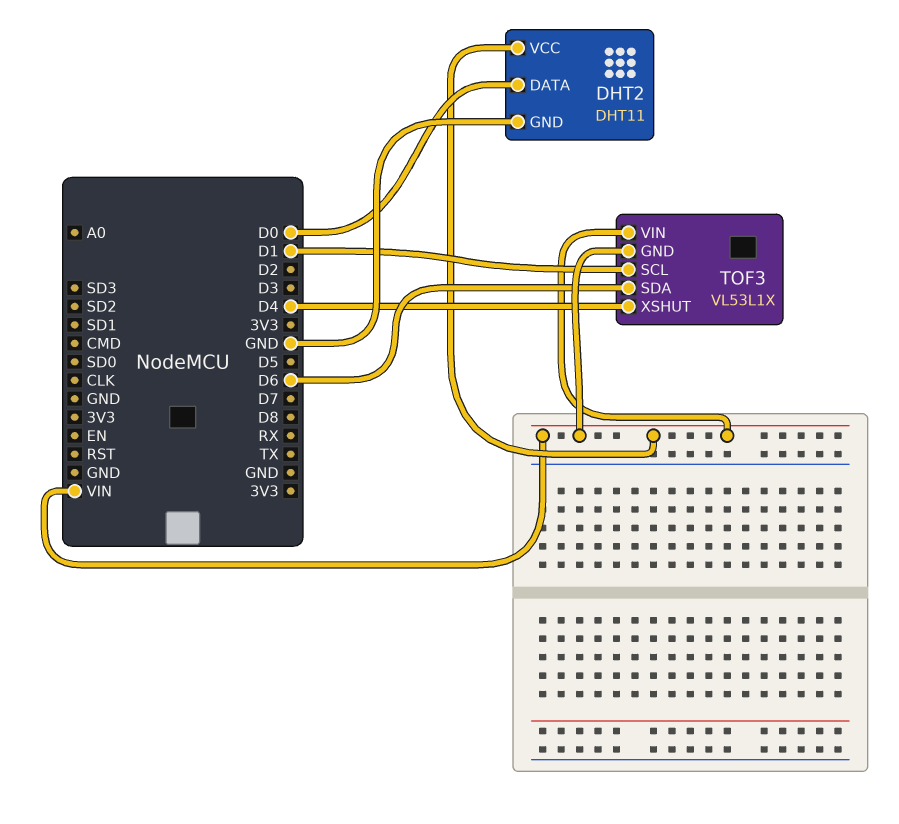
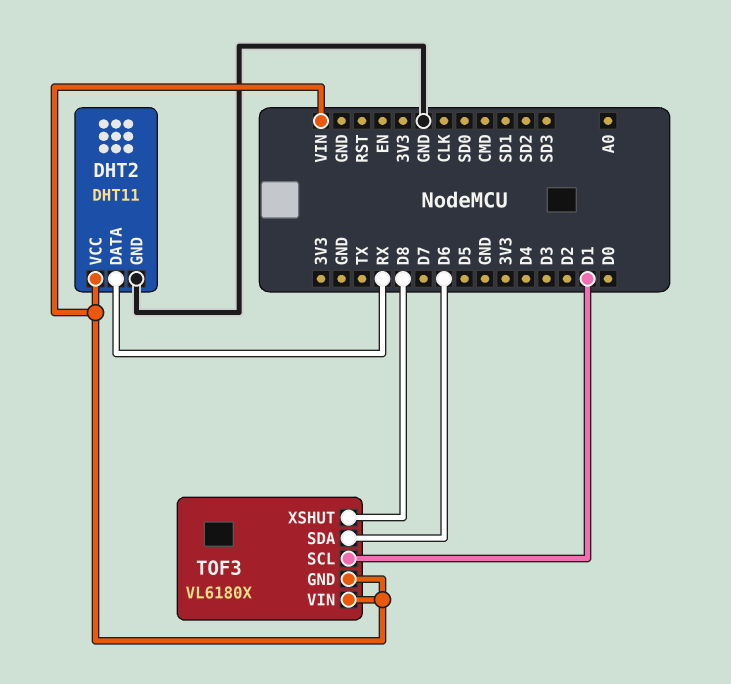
DHT2 pin DATA: D0 -> RX
TOF3: VL53L1X -> VL6180X
TOF3 pin XSHUT: D4 -> D8

